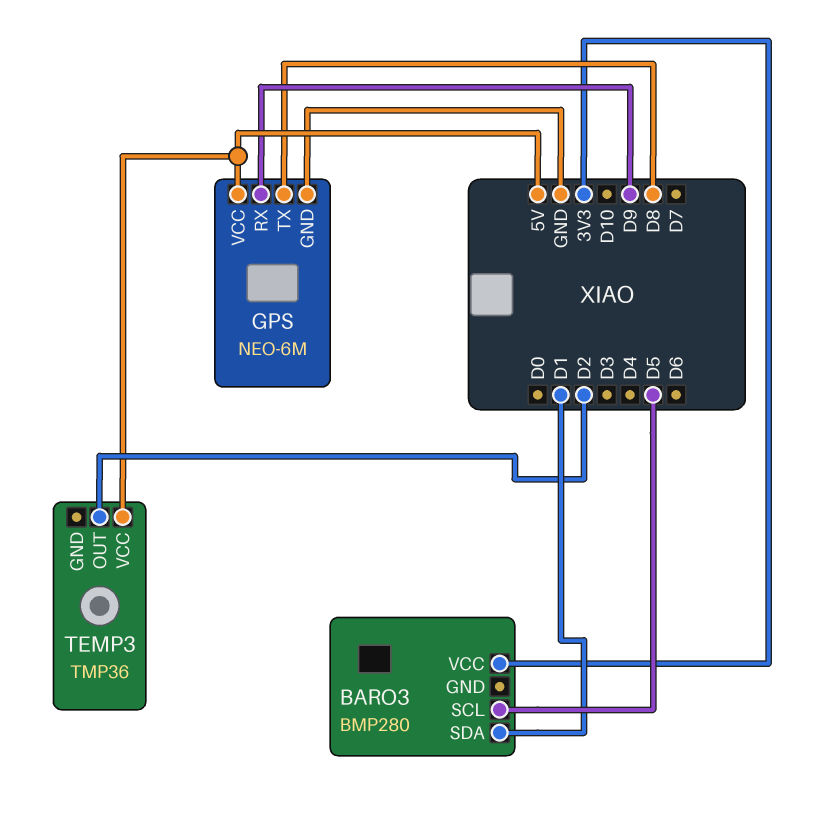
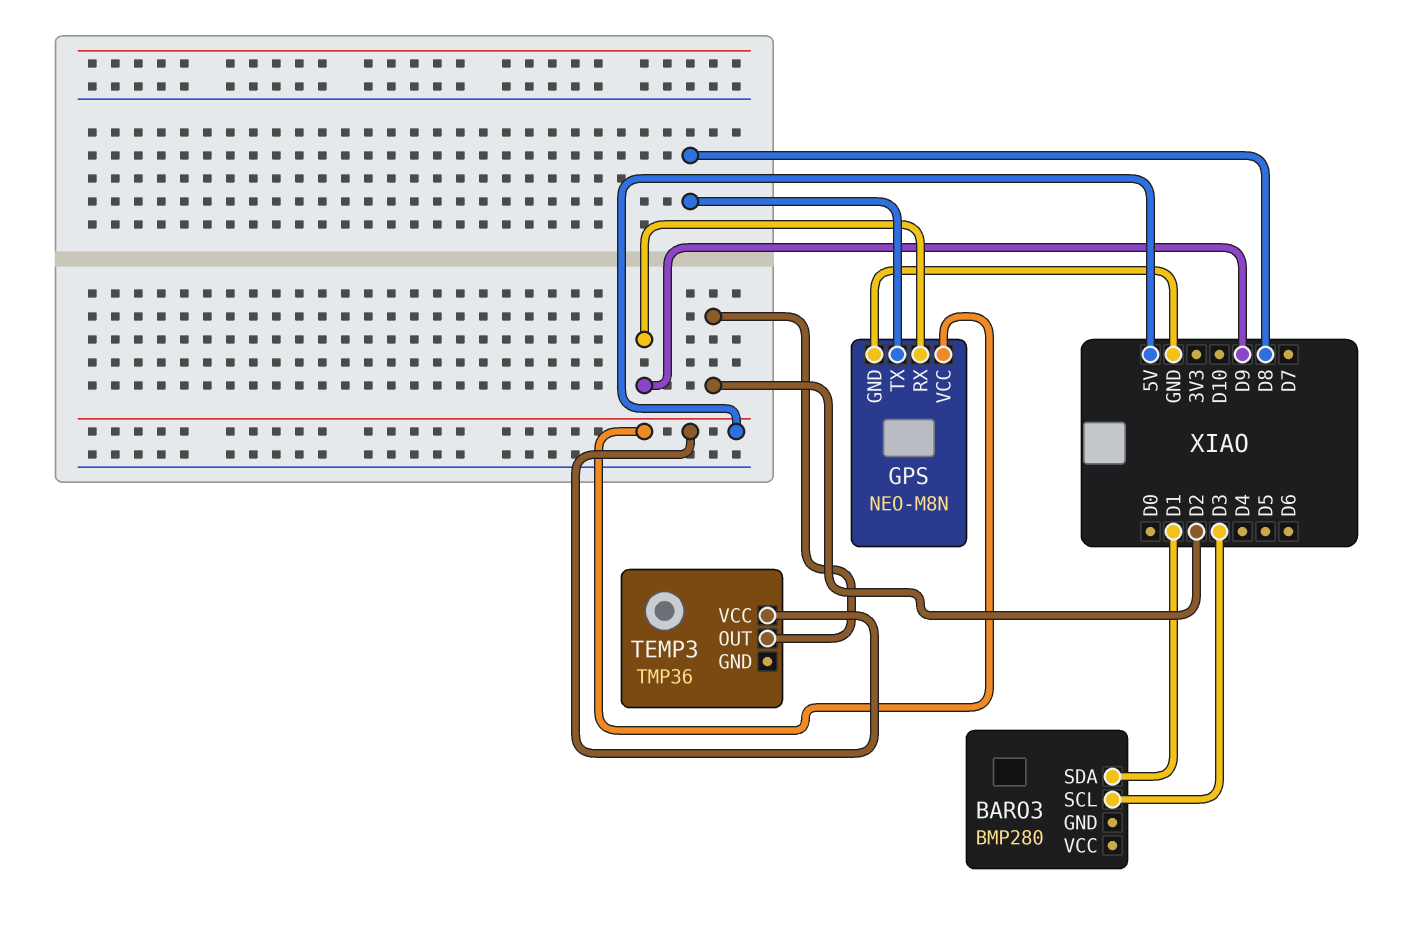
BARO3 pin SCL: D5 -> D3
BARO3 pin VCC: 3V3 -> none
GPS: NEO-6M -> NEO-M8N

